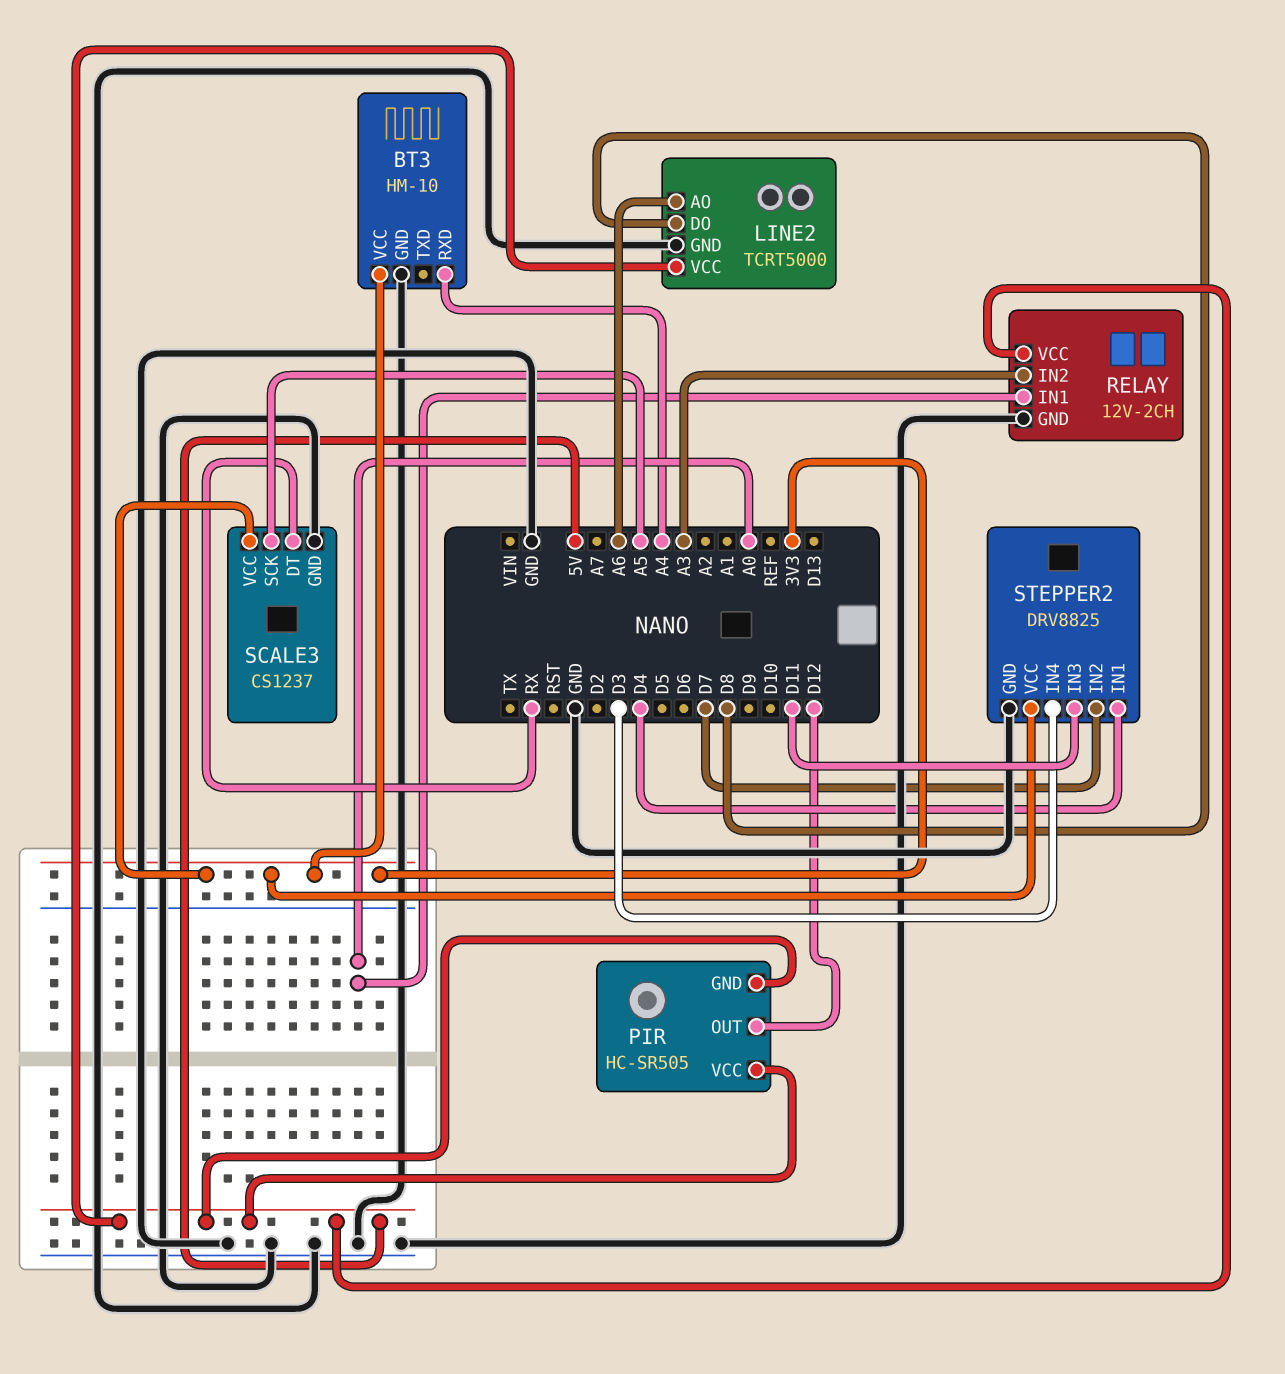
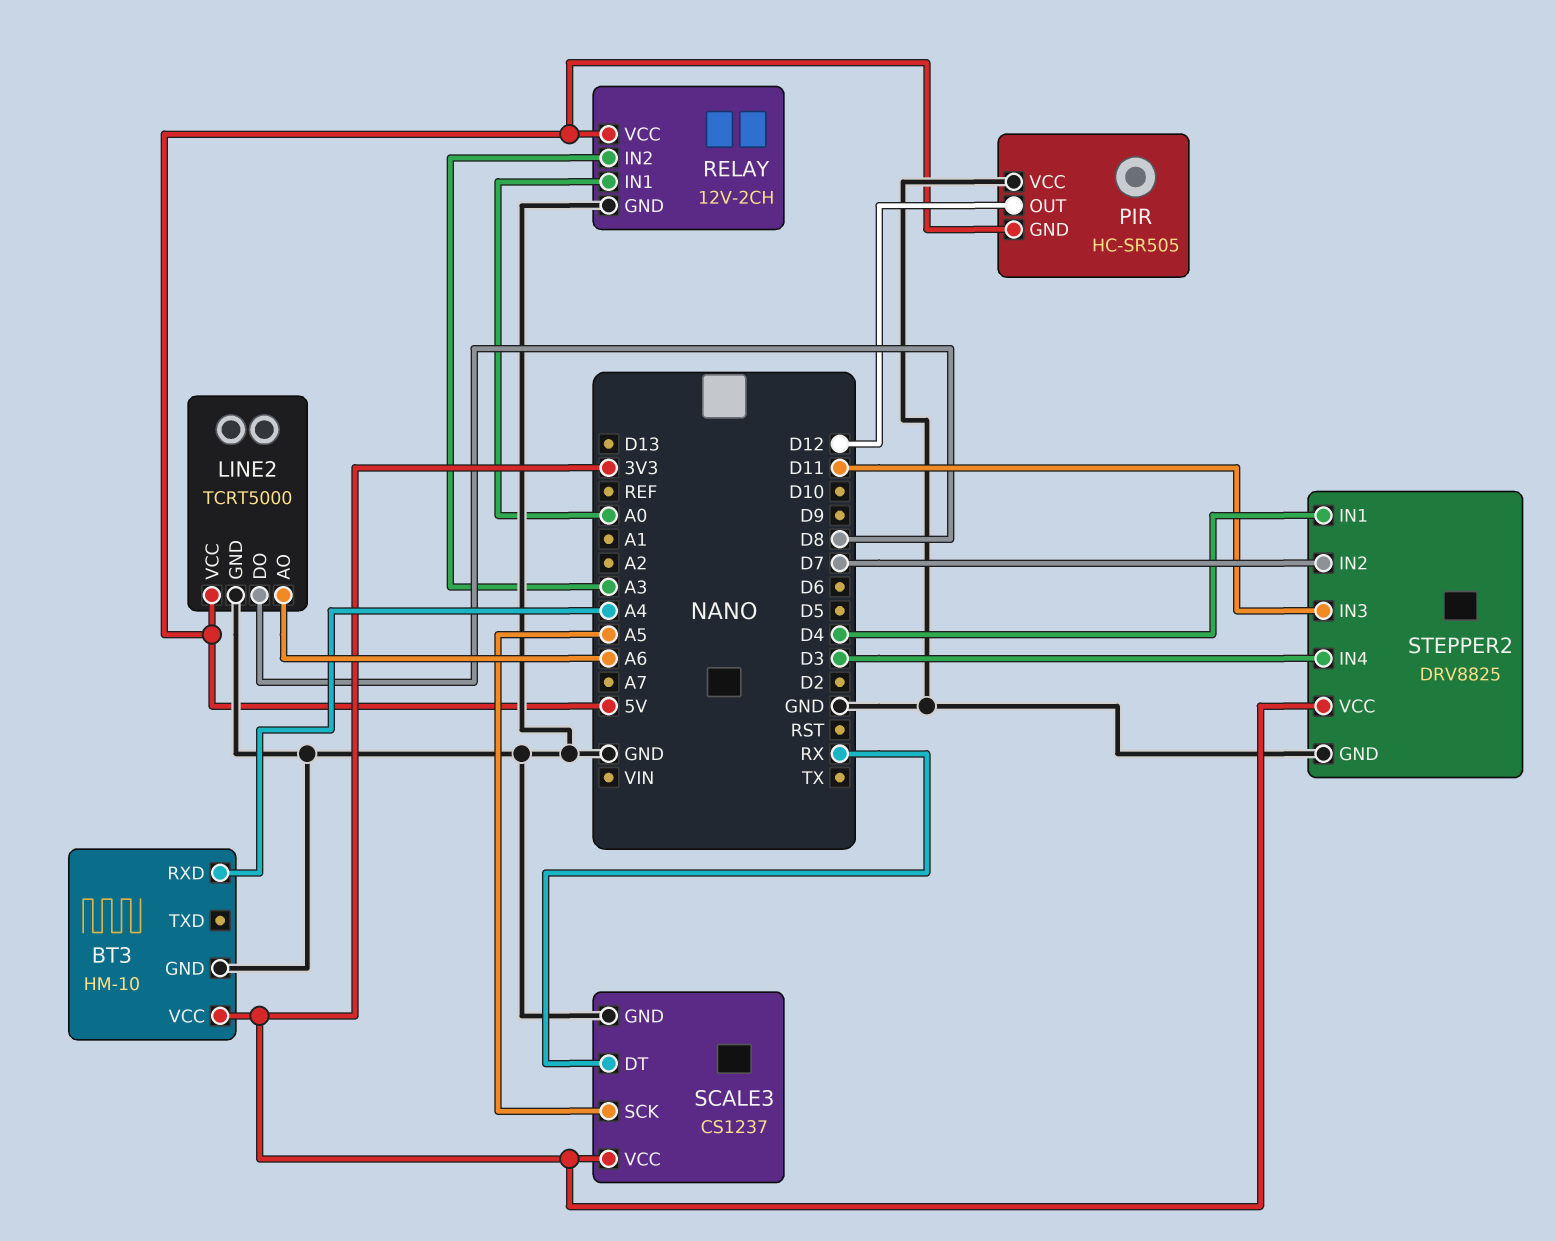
PIR pin VCC: 5V -> GND

